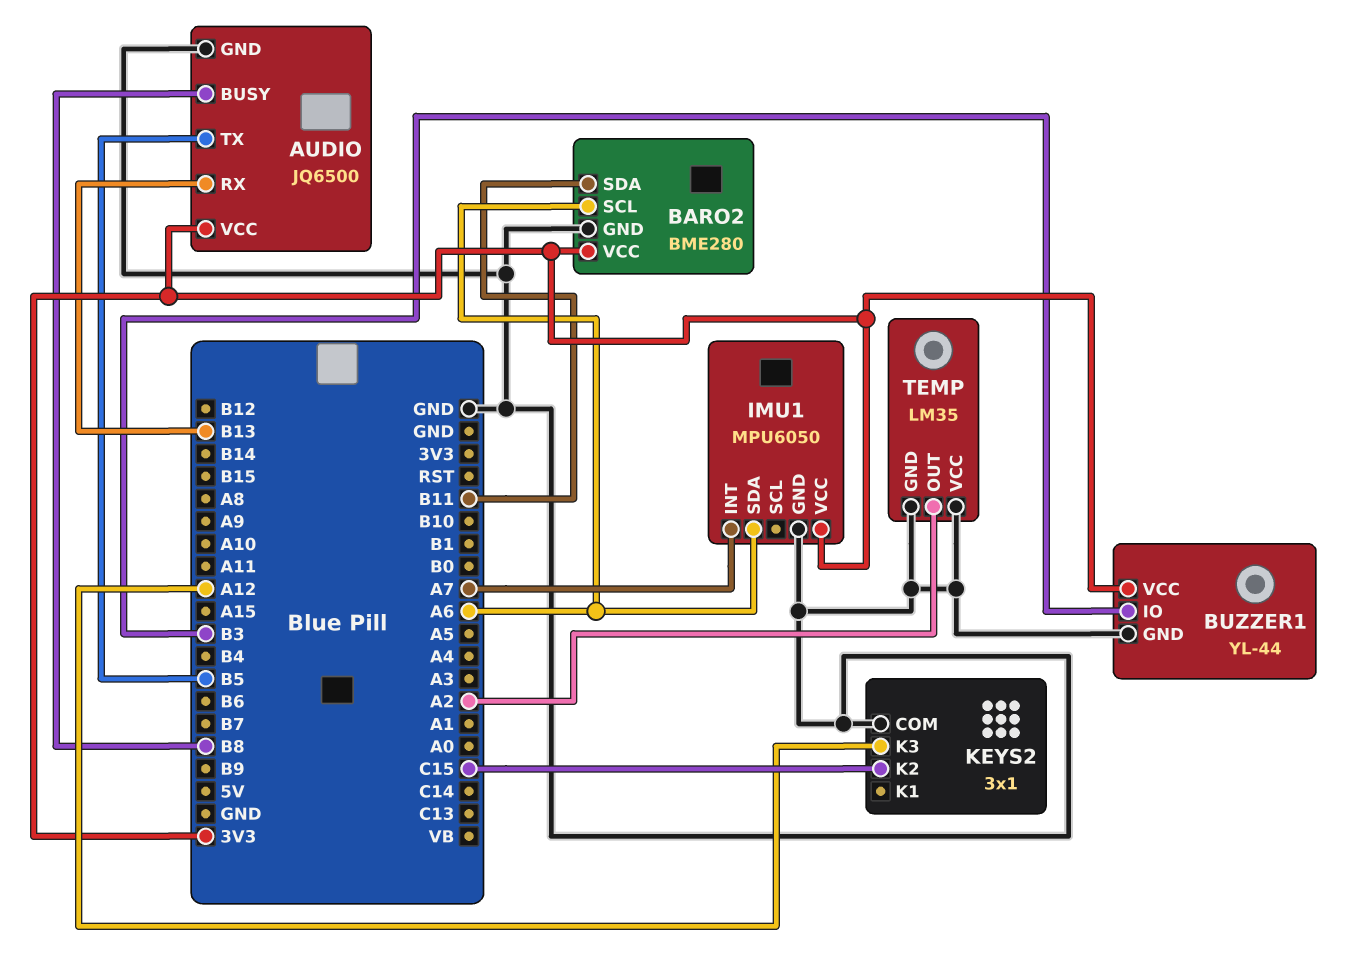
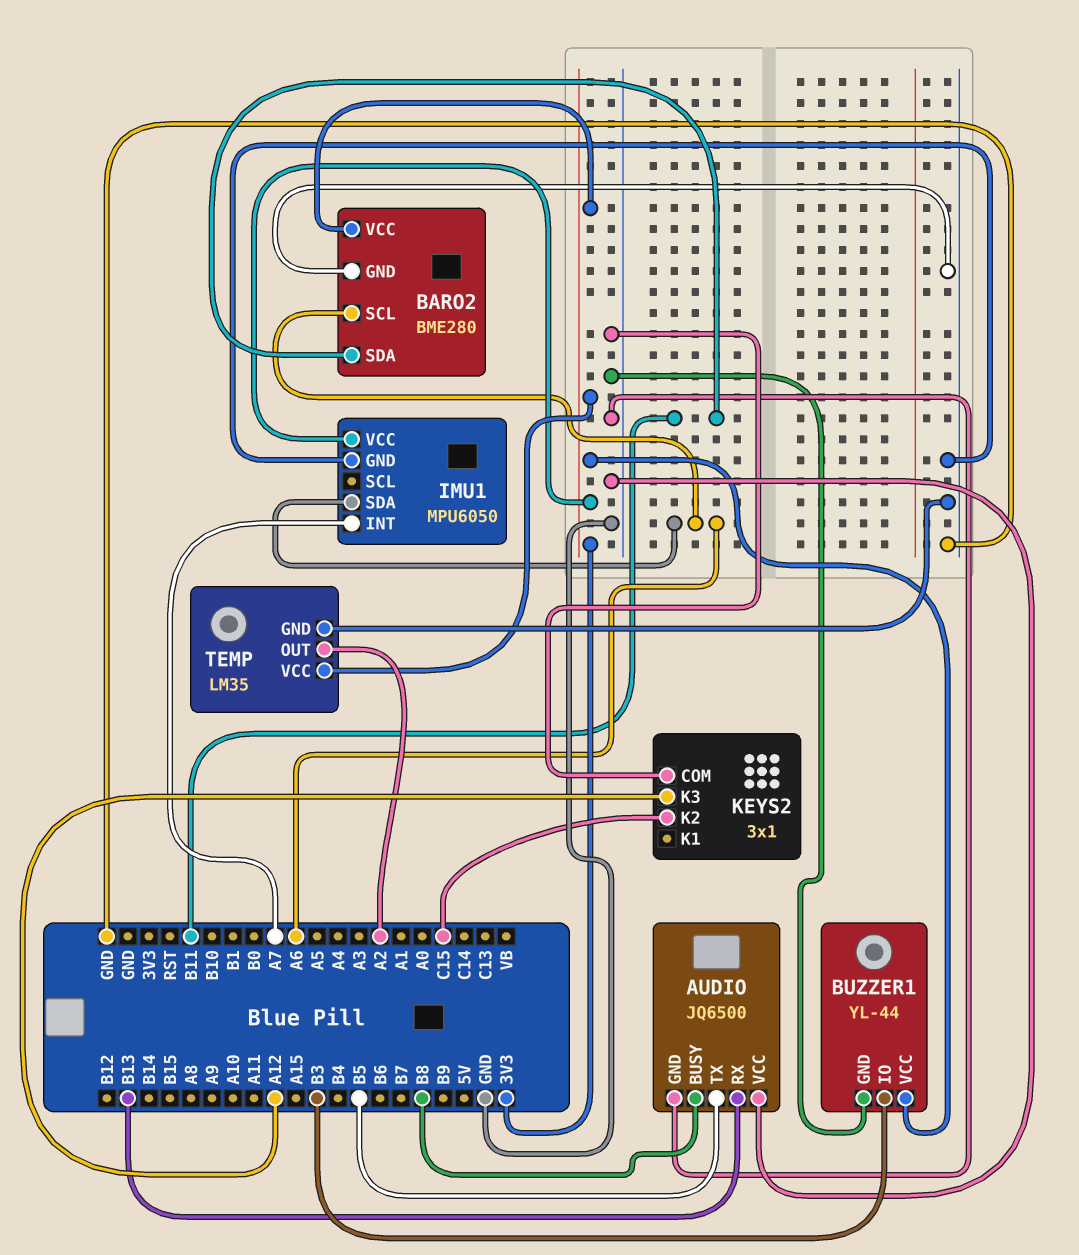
AUDIO pin VCC: 3V3 -> GND
TEMP pin VCC: GND -> 3V3

